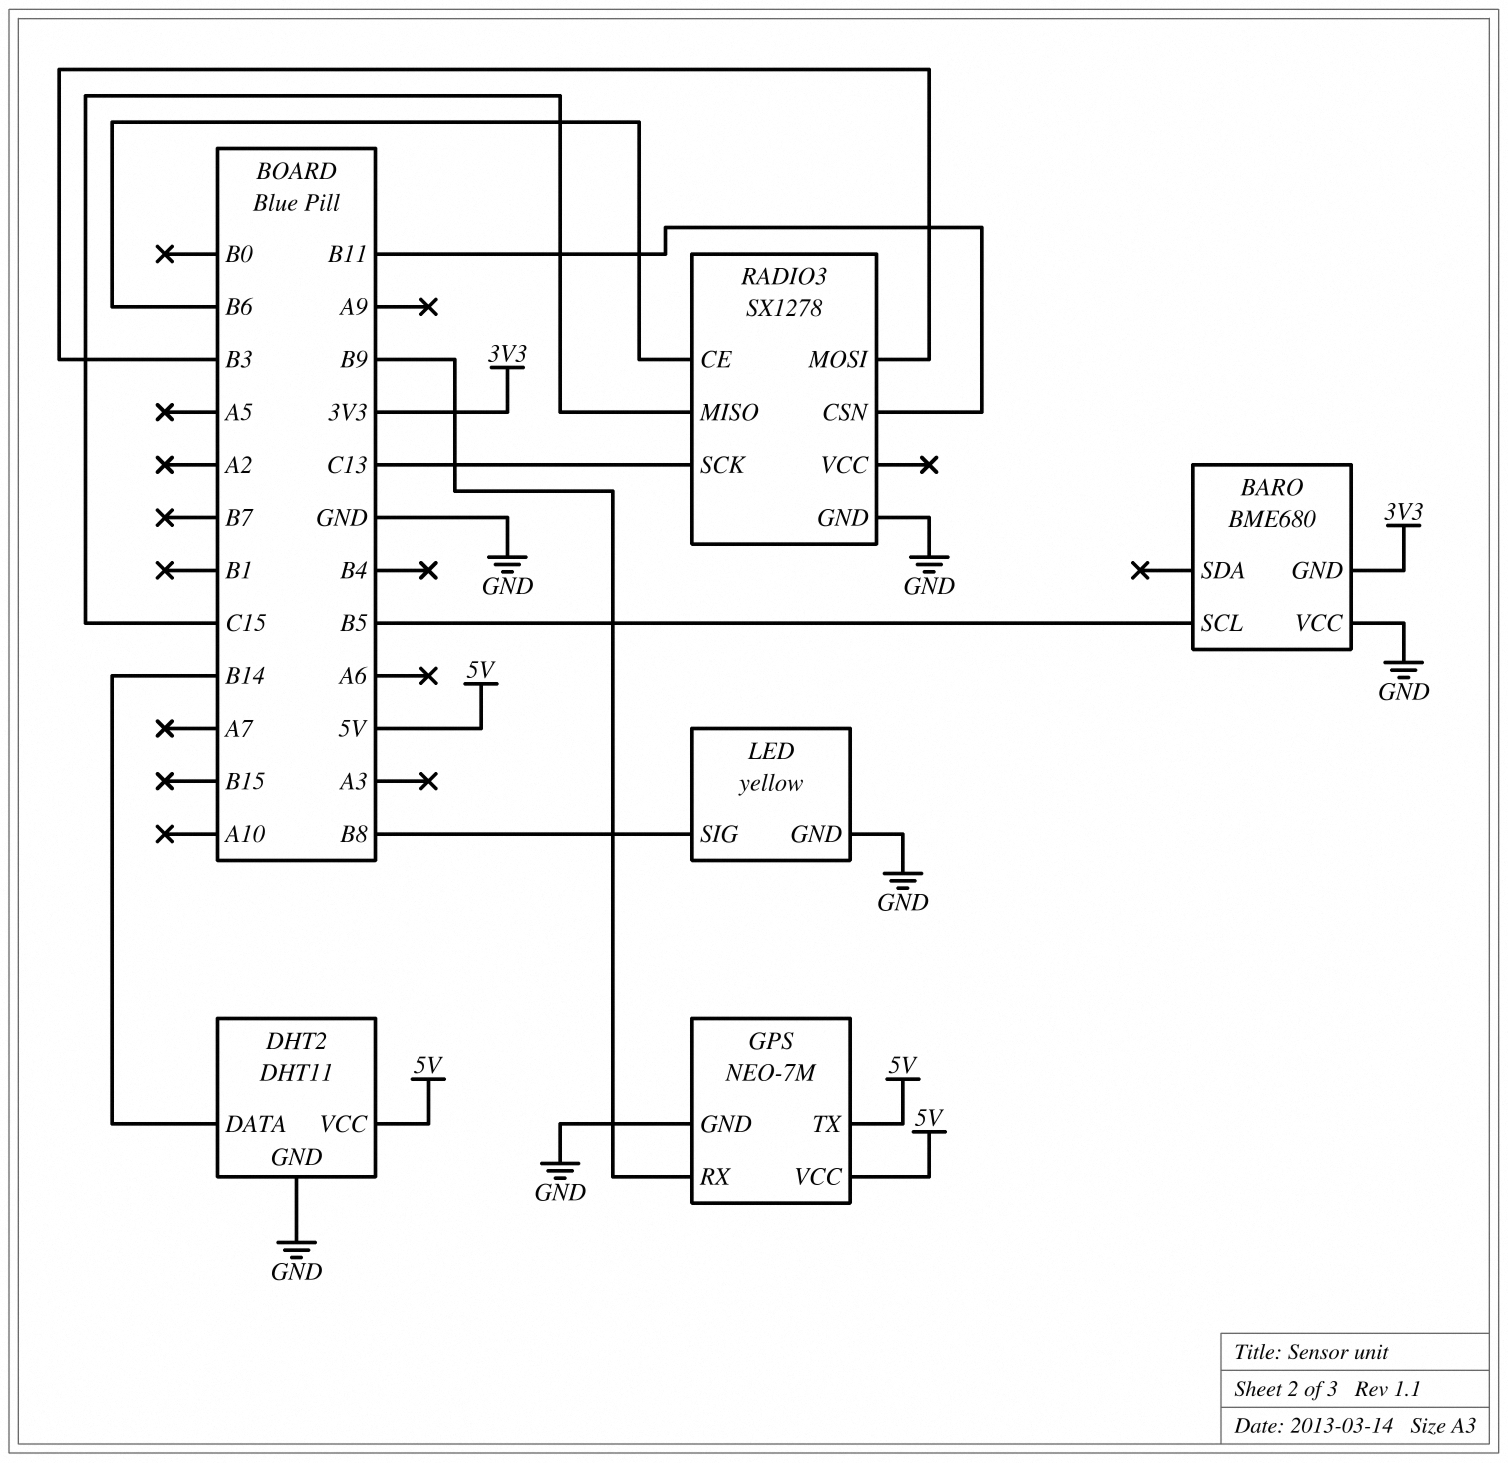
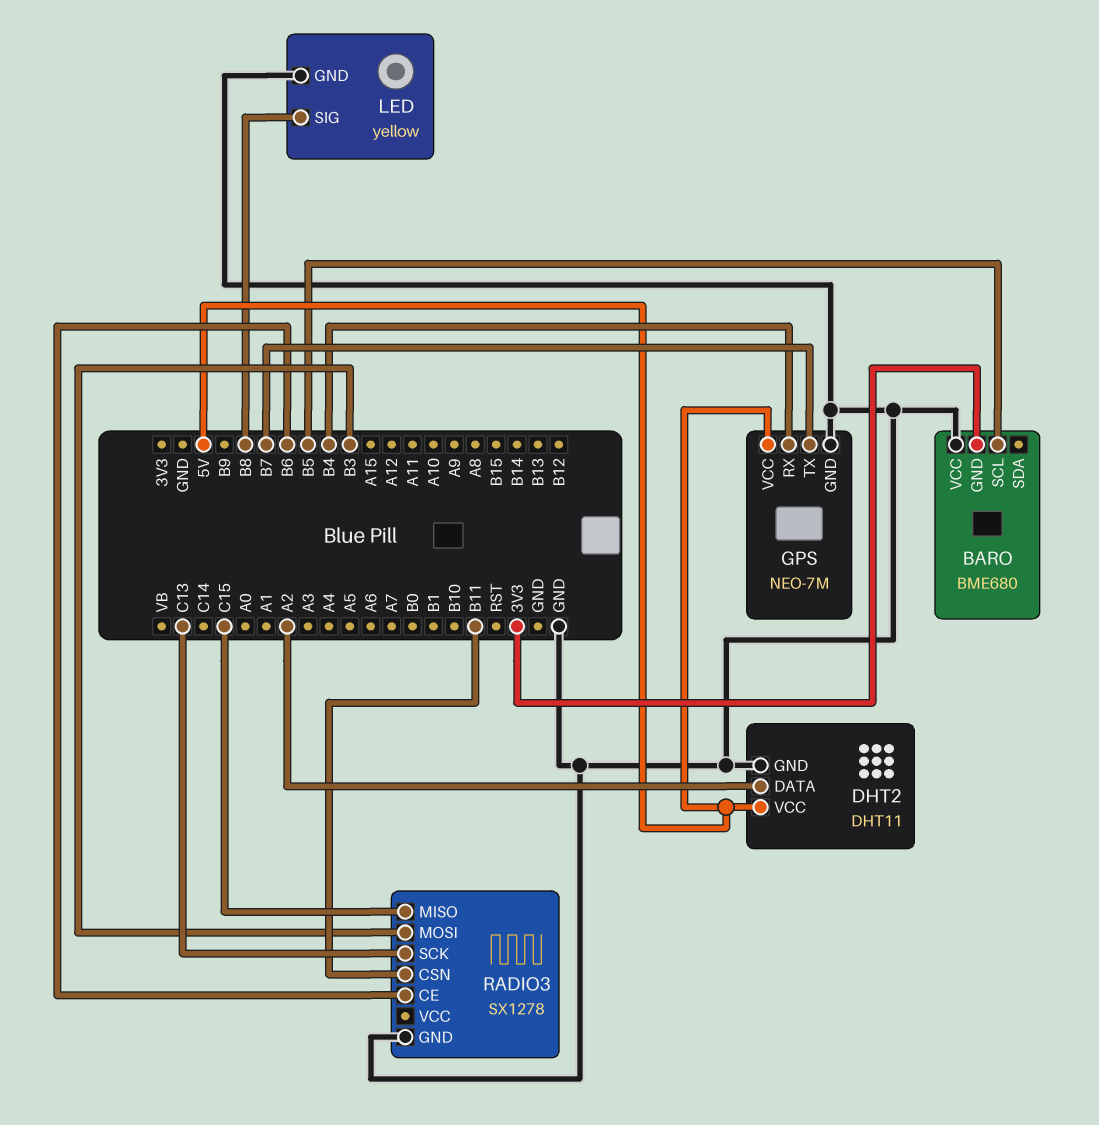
DHT2 pin DATA: B14 -> A2
GPS pin RX: B9 -> B4
GPS pin TX: 5V -> B7

